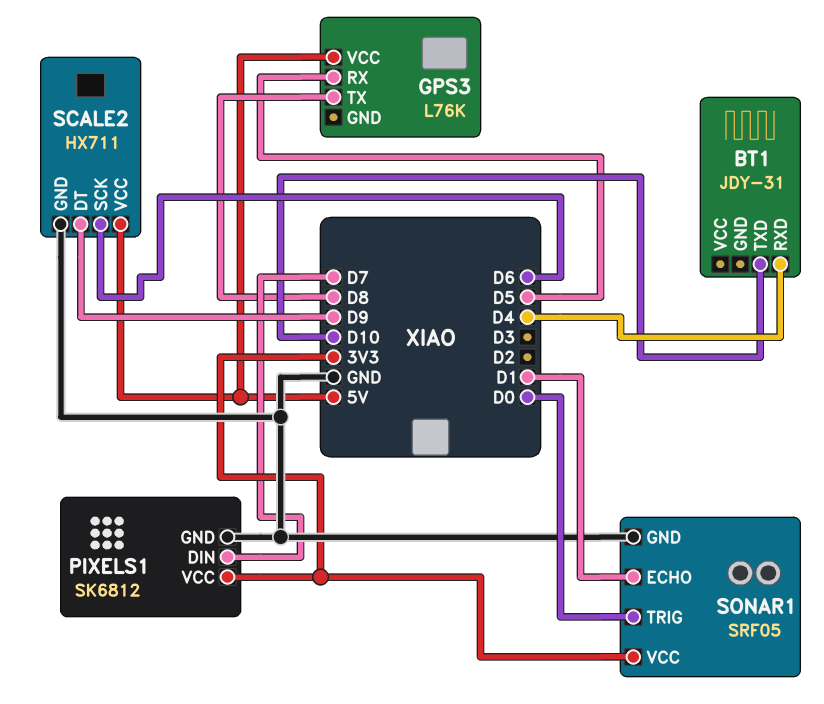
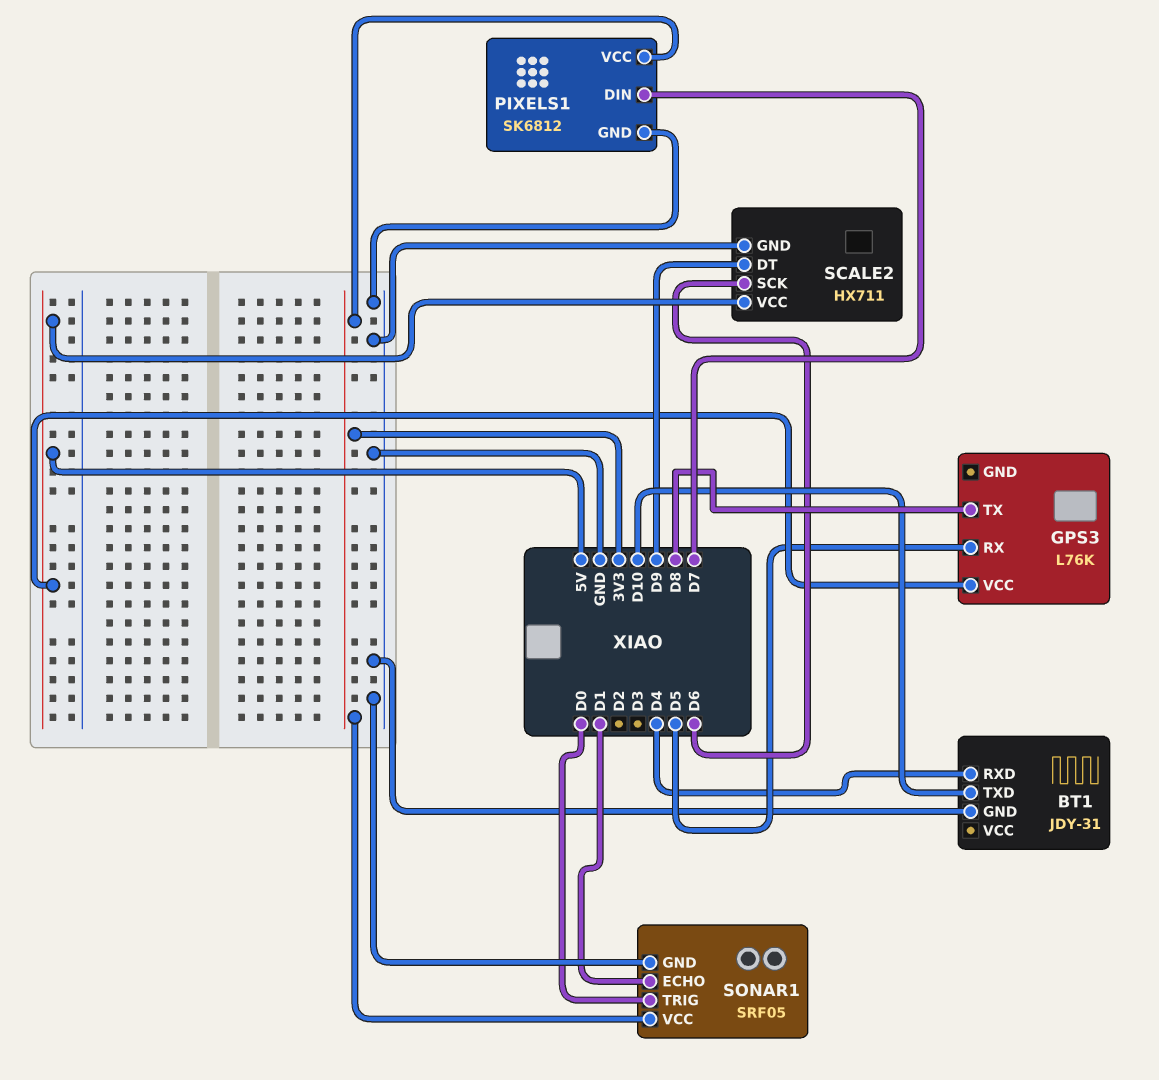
BT1 pin GND: none -> GND

